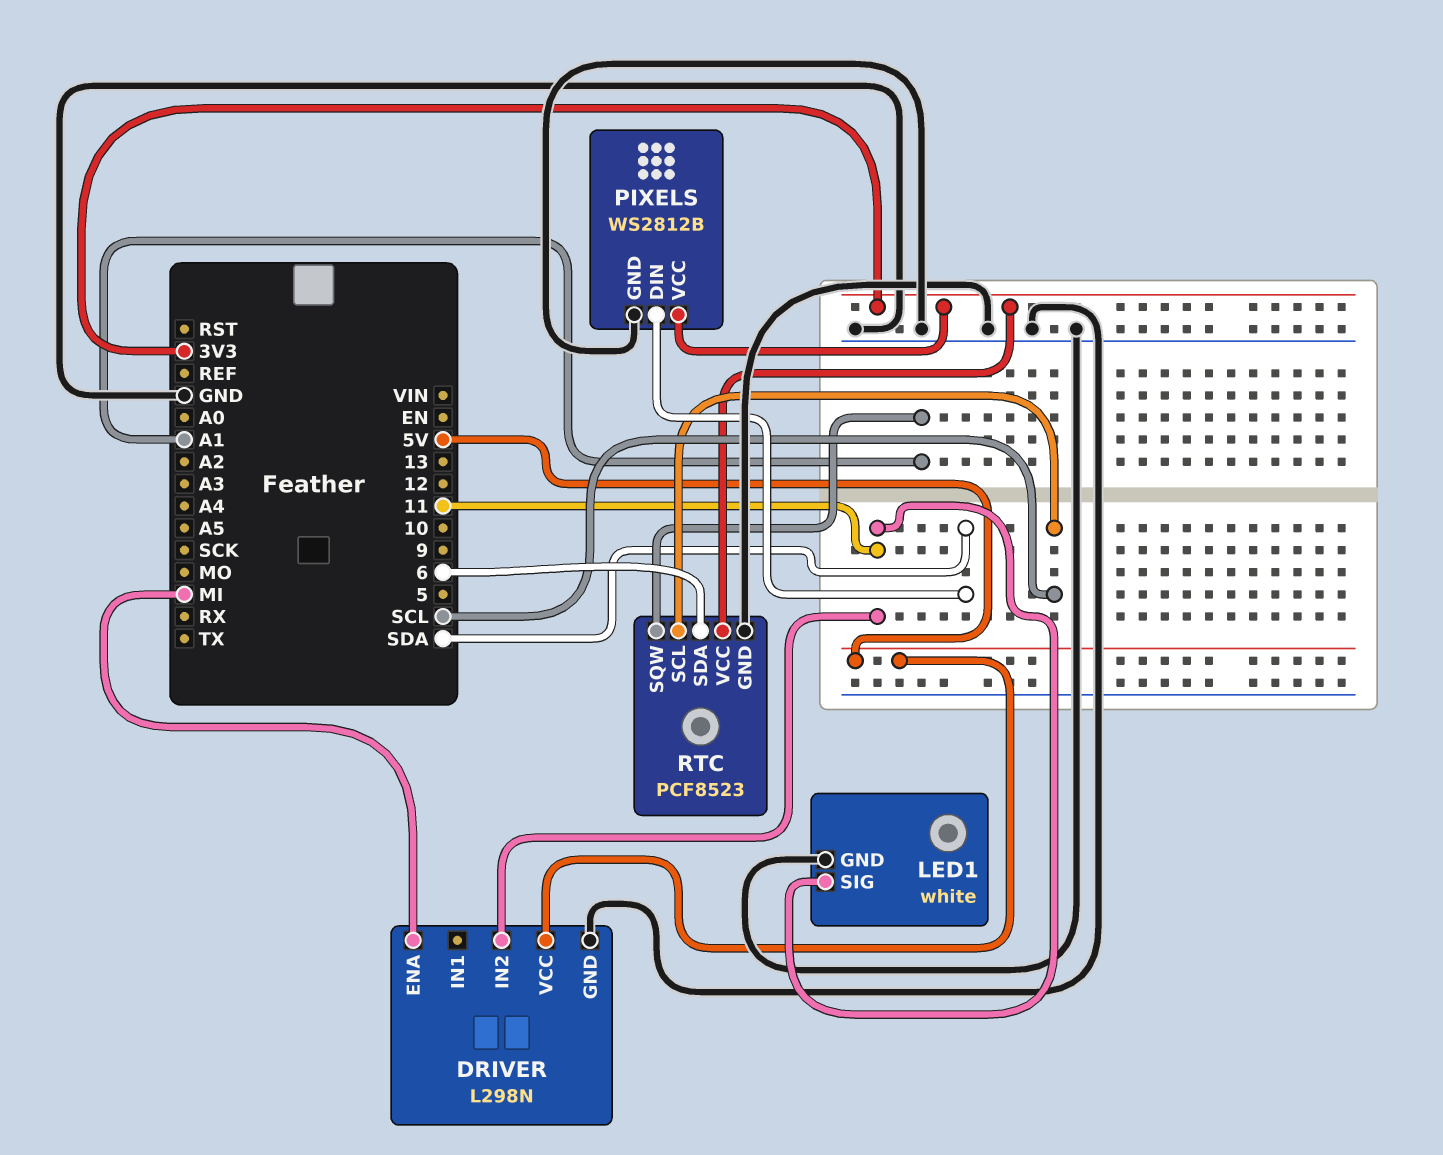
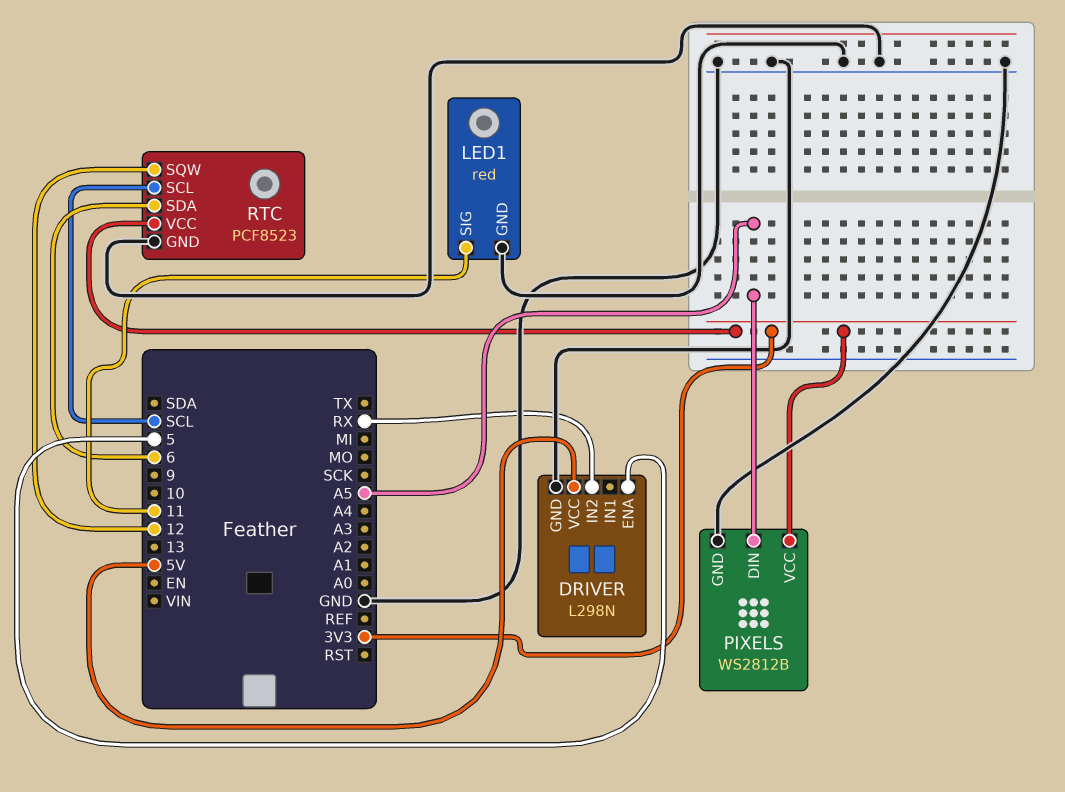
DRIVER pin ENA: MI -> 5
DRIVER pin IN2: 11 -> RX
LED1: white -> red
PIXELS pin DIN: SDA -> A5
RTC pin SQW: A1 -> 12

